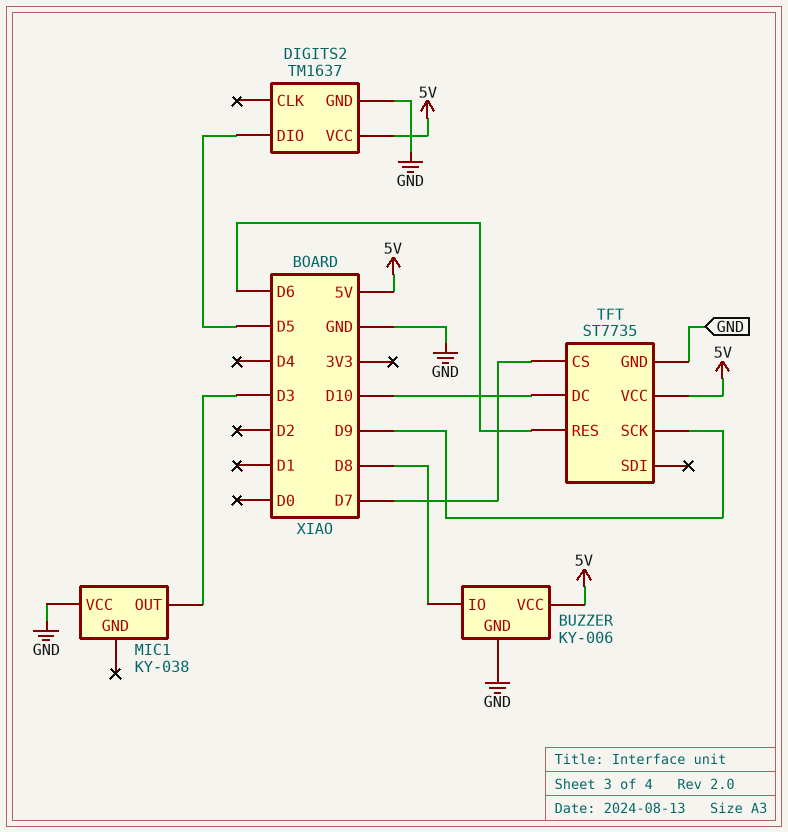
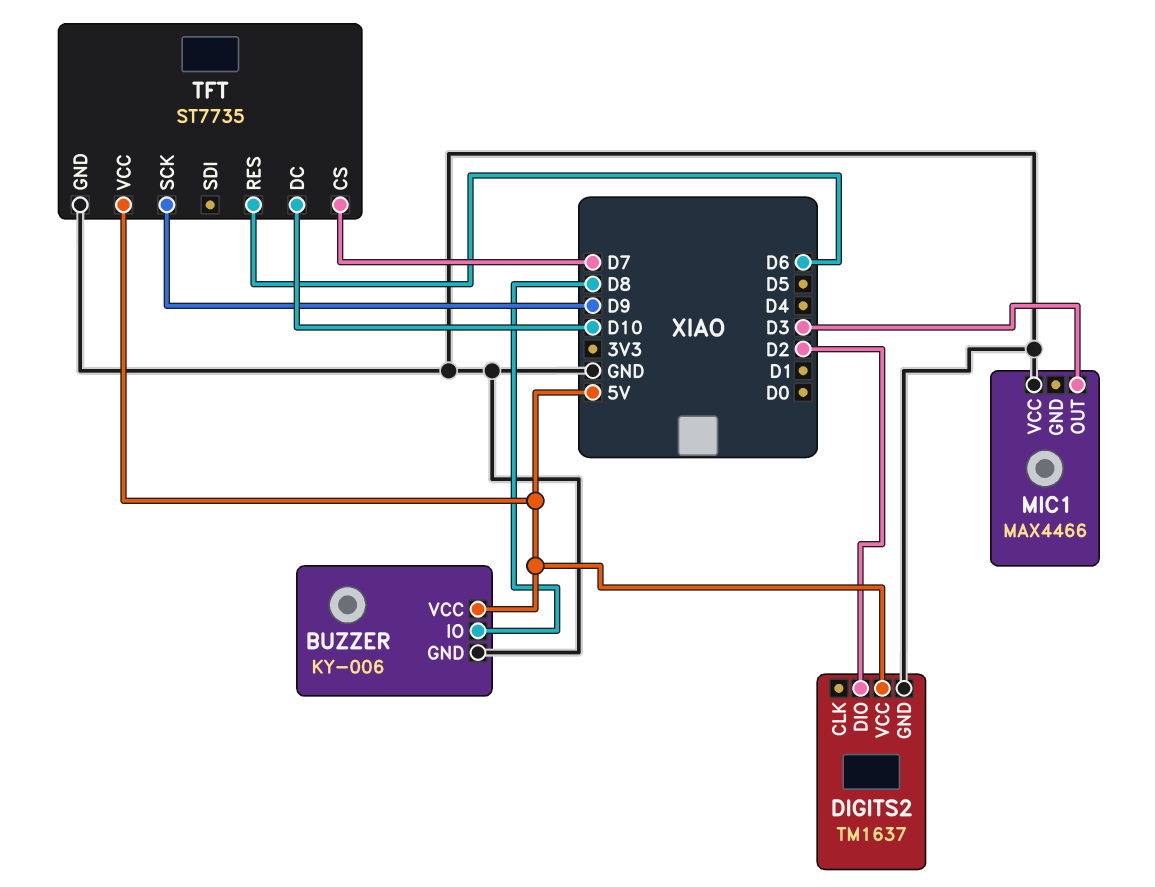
DIGITS2 pin DIO: D5 -> D2
MIC1: KY-038 -> MAX4466

